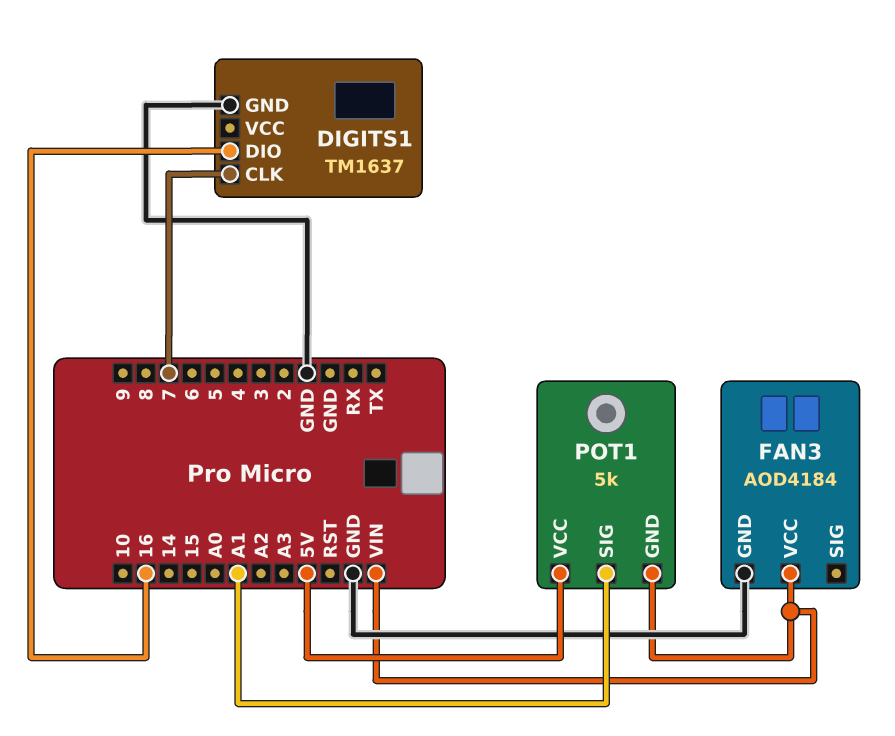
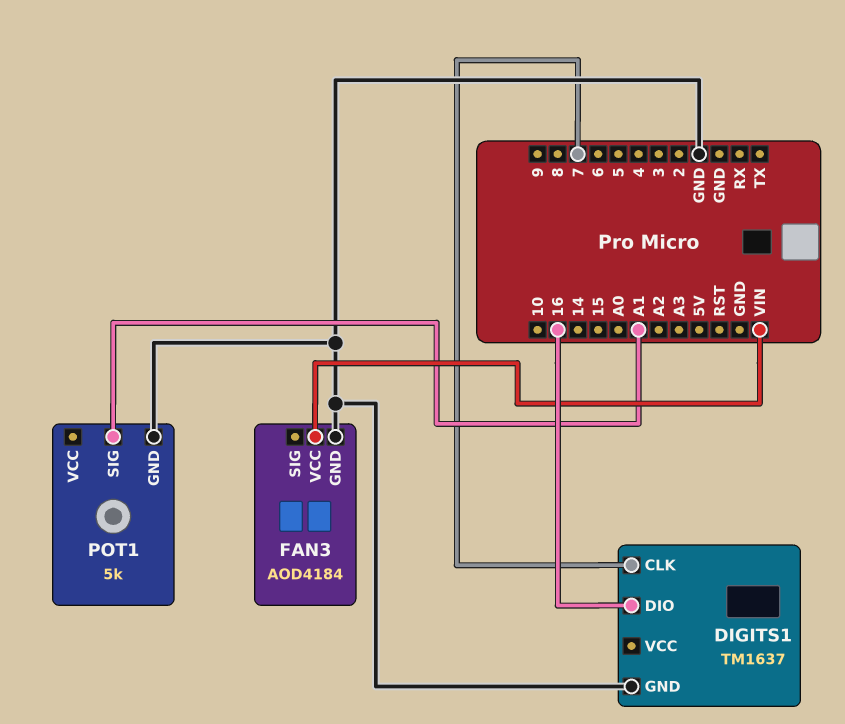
POT1 pin GND: VIN -> GND
POT1 pin VCC: 5V -> none

